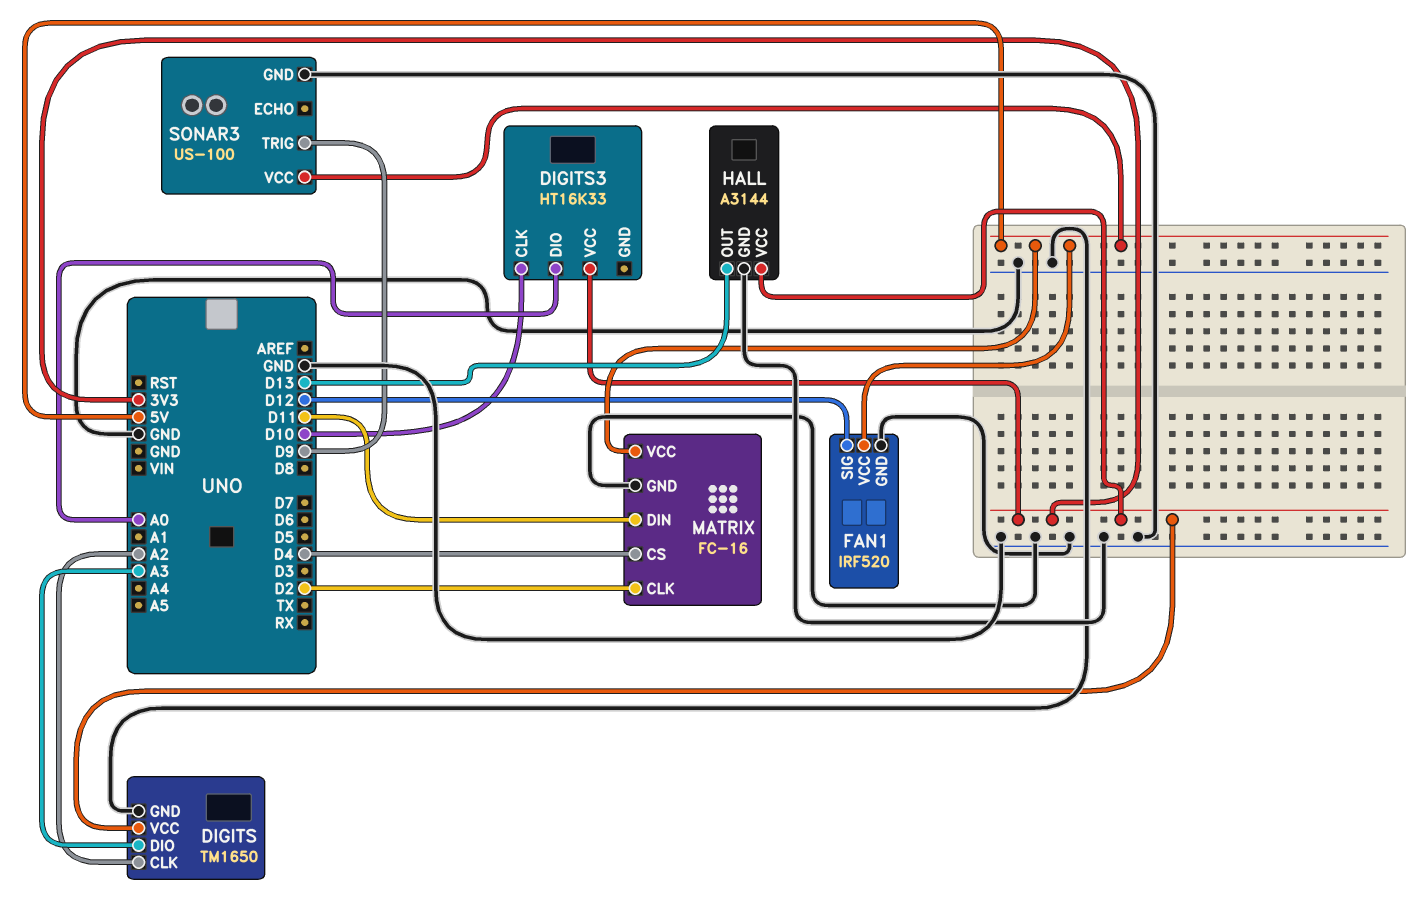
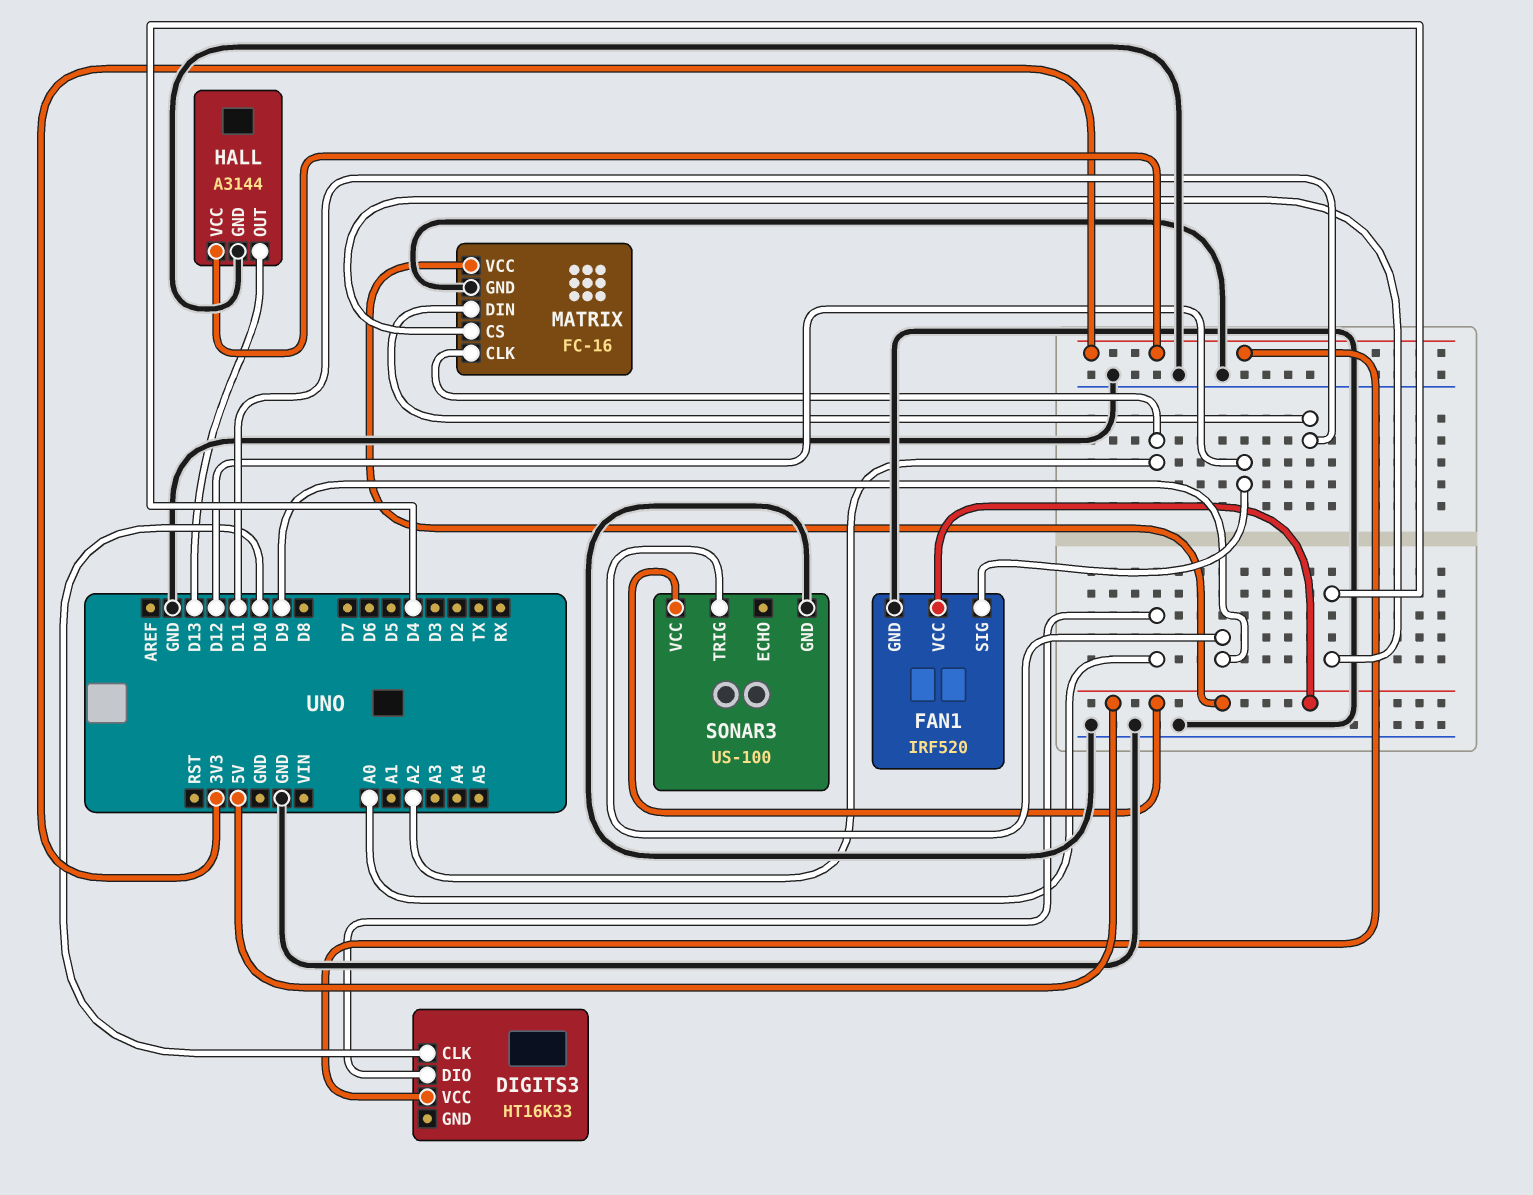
DIGITS: TM1650 -> none
DIGITS pin CLK: A2 -> none
DIGITS pin DIO: A3 -> none
DIGITS pin GND: GND -> none
DIGITS pin VCC: 3V3 -> none
MATRIX pin CLK: D2 -> A2

